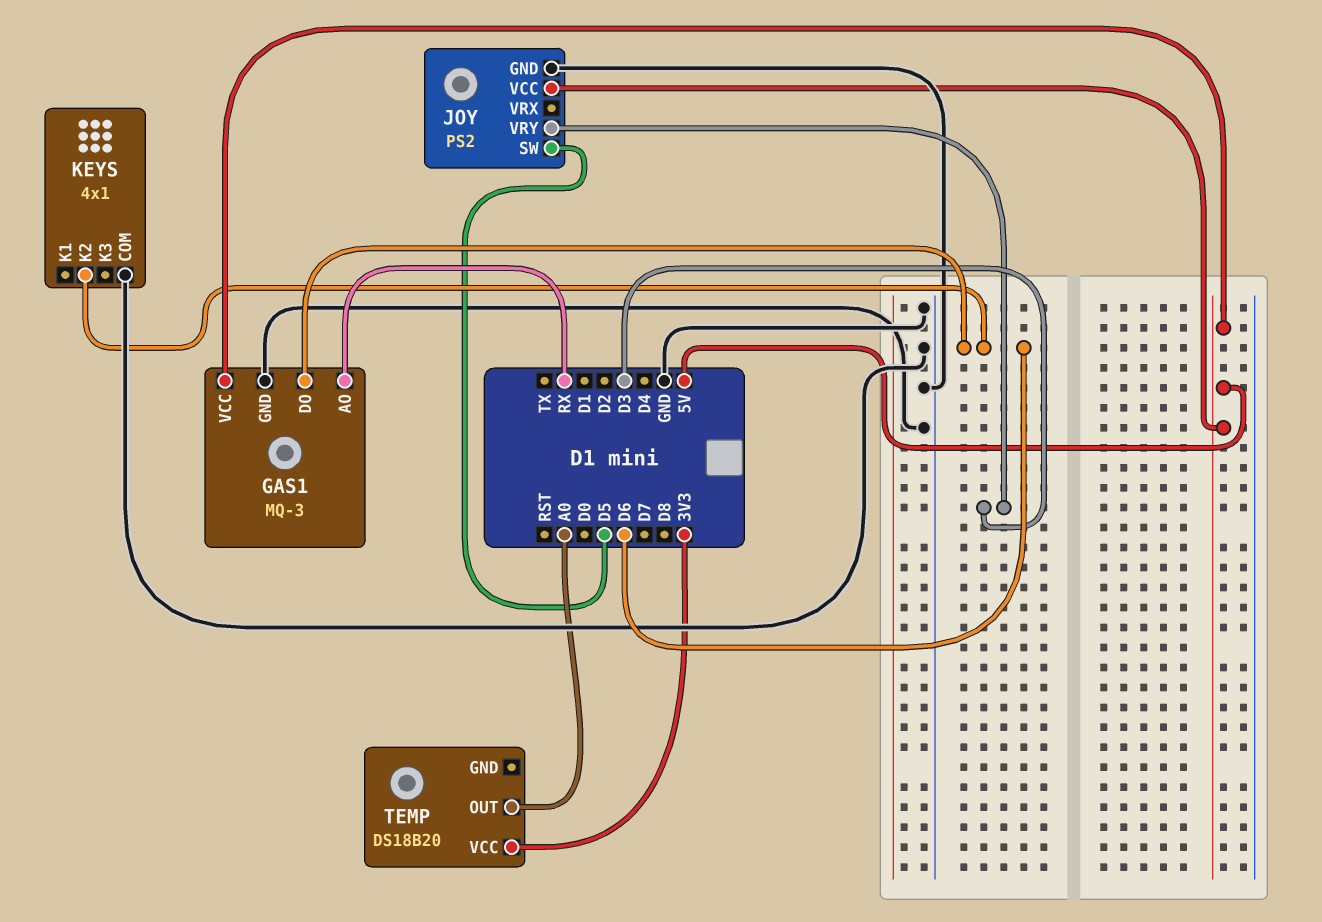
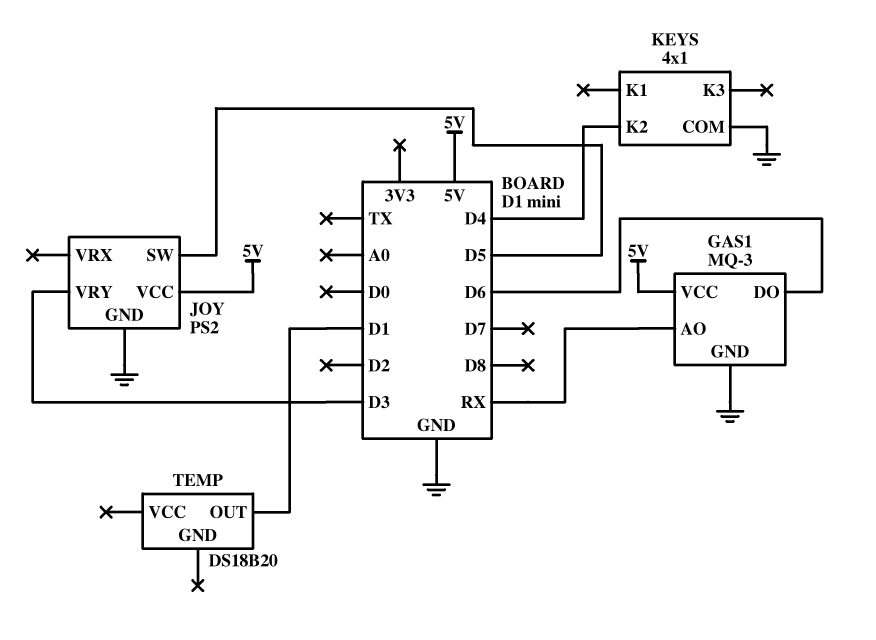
KEYS pin K2: D6 -> D4
TEMP pin OUT: A0 -> D1
TEMP pin VCC: 3V3 -> none

